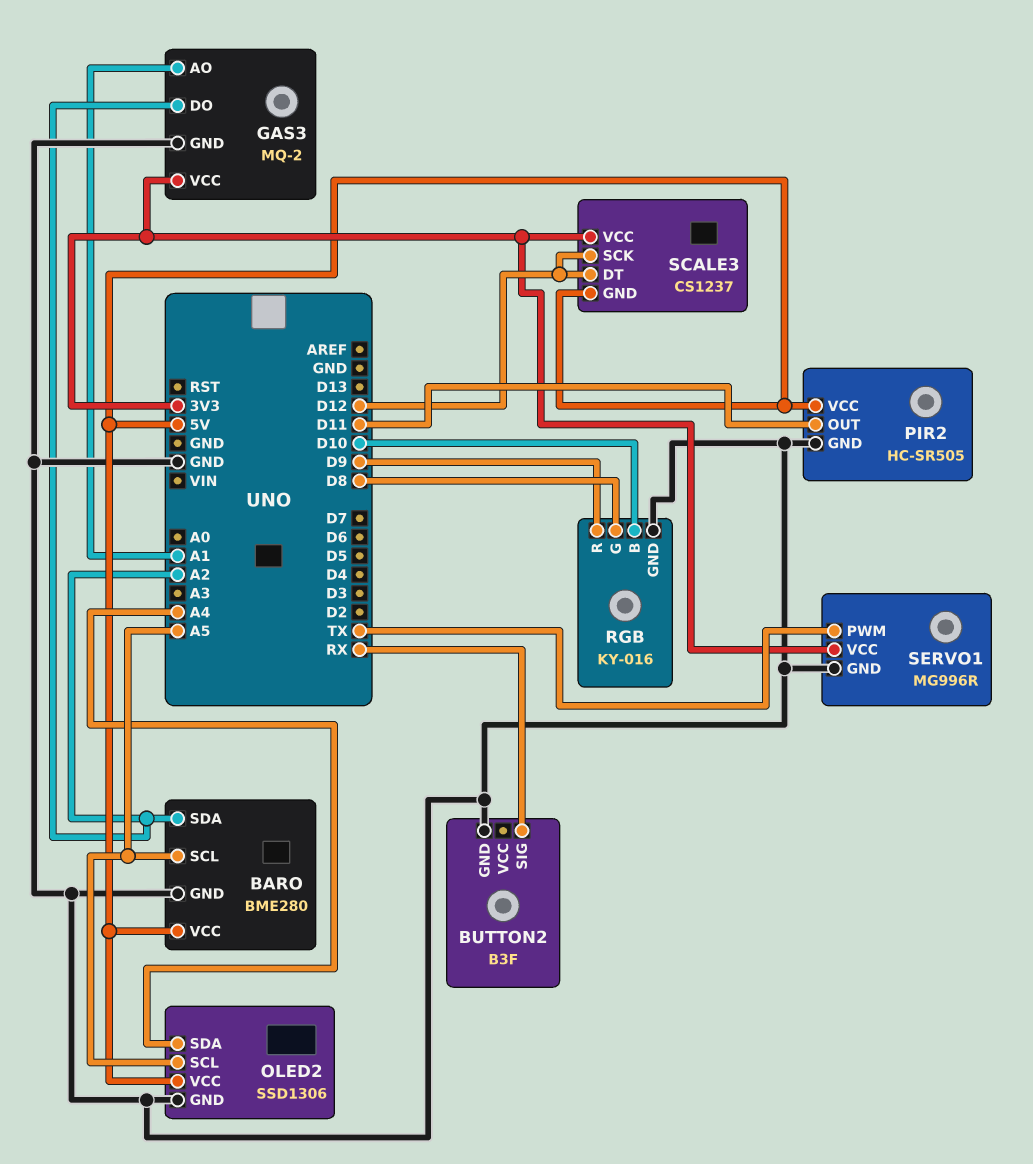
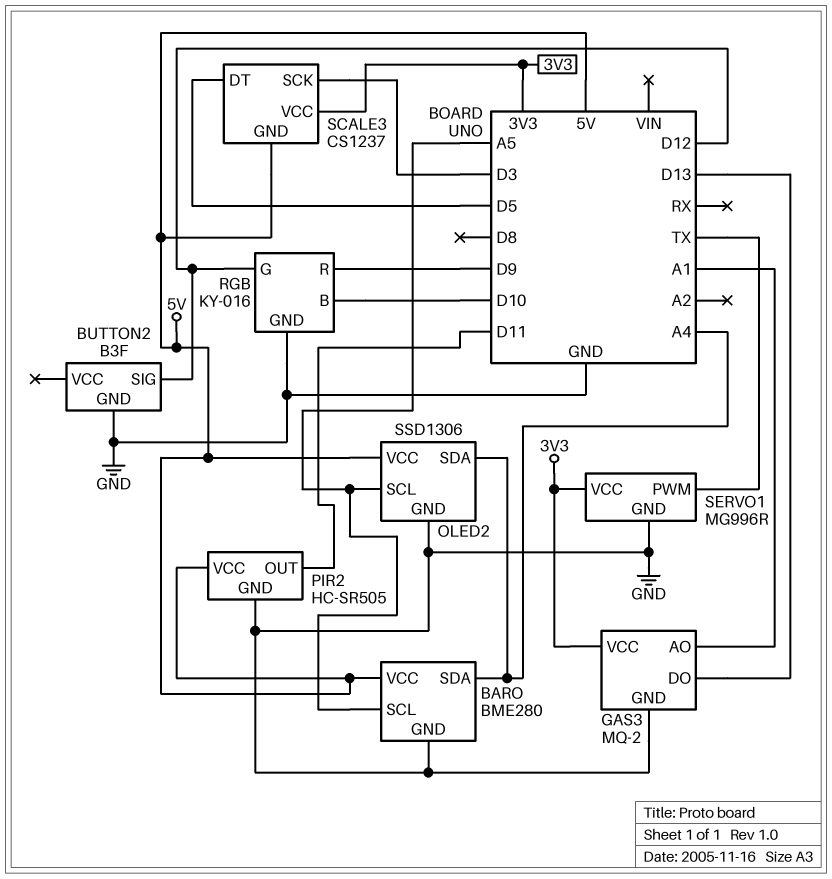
BARO pin SDA: A2 -> A4
BUTTON2 pin SIG: RX -> D12
GAS3 pin DO: A2 -> D13
RGB pin G: D8 -> D12
SCALE3 pin DT: D12 -> D5
SCALE3 pin SCK: D12 -> D3

